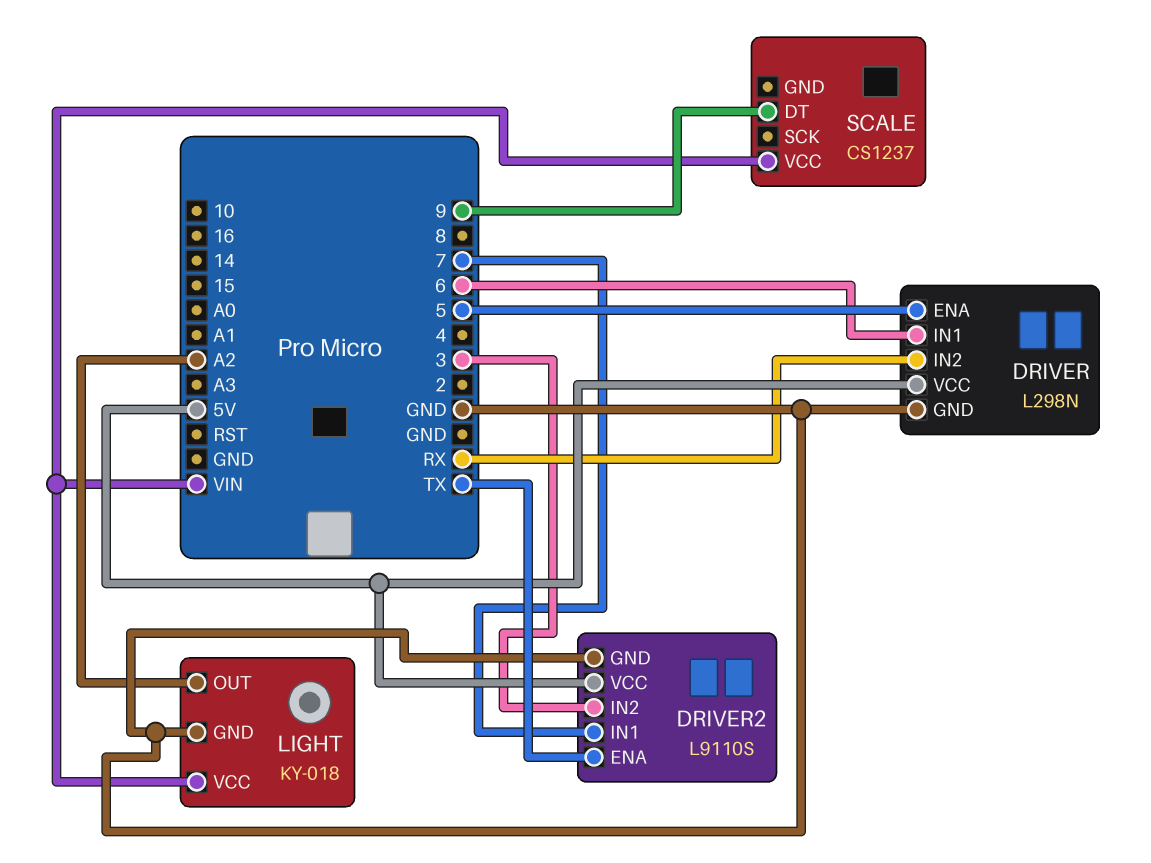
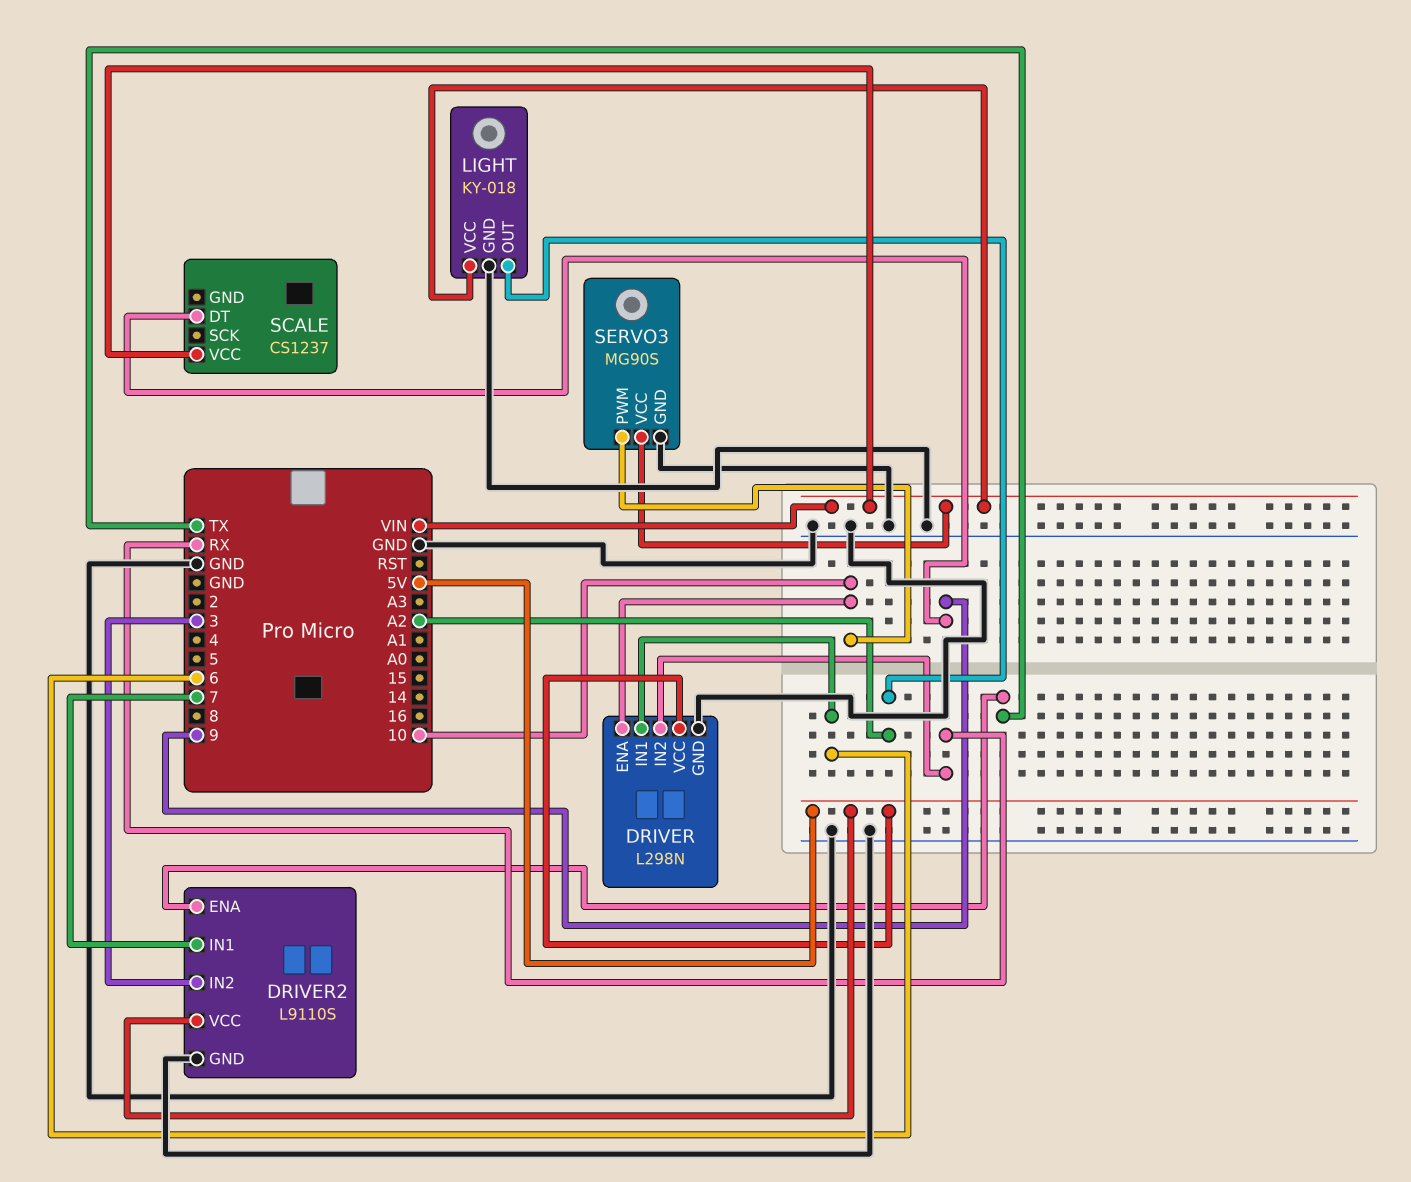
DRIVER pin ENA: 5 -> 10
SERVO3: none -> MG90S
SERVO3 pin GND: none -> GND
SERVO3 pin PWM: none -> 10
SERVO3 pin VCC: none -> VIN

